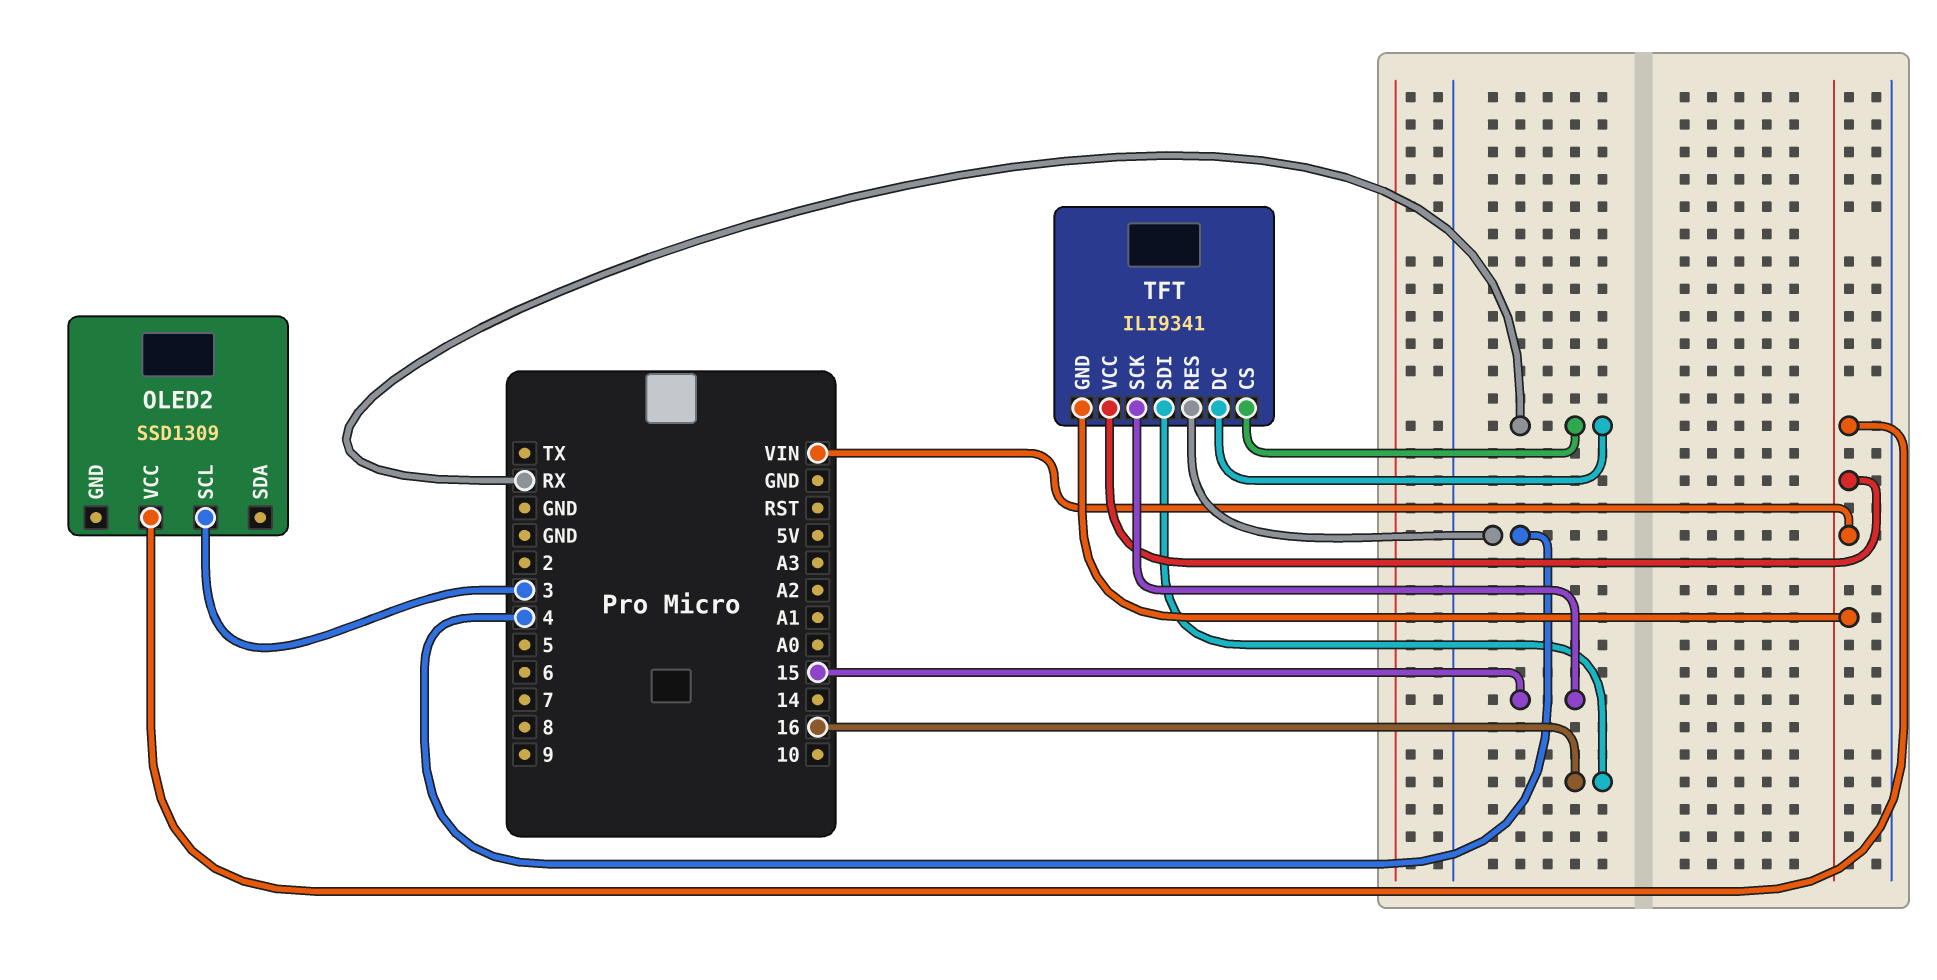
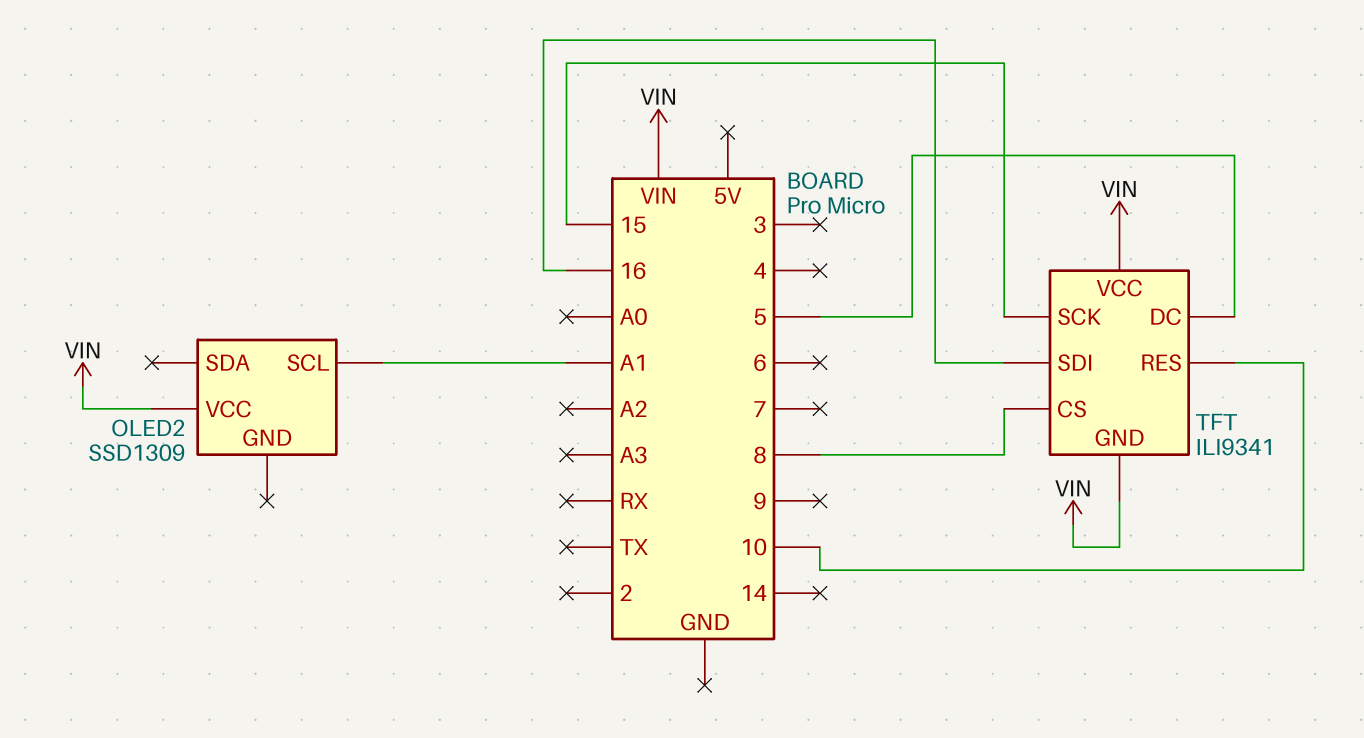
OLED2 pin SCL: 3 -> A1
TFT pin CS: RX -> 8
TFT pin DC: RX -> 5
TFT pin RES: 4 -> 10

